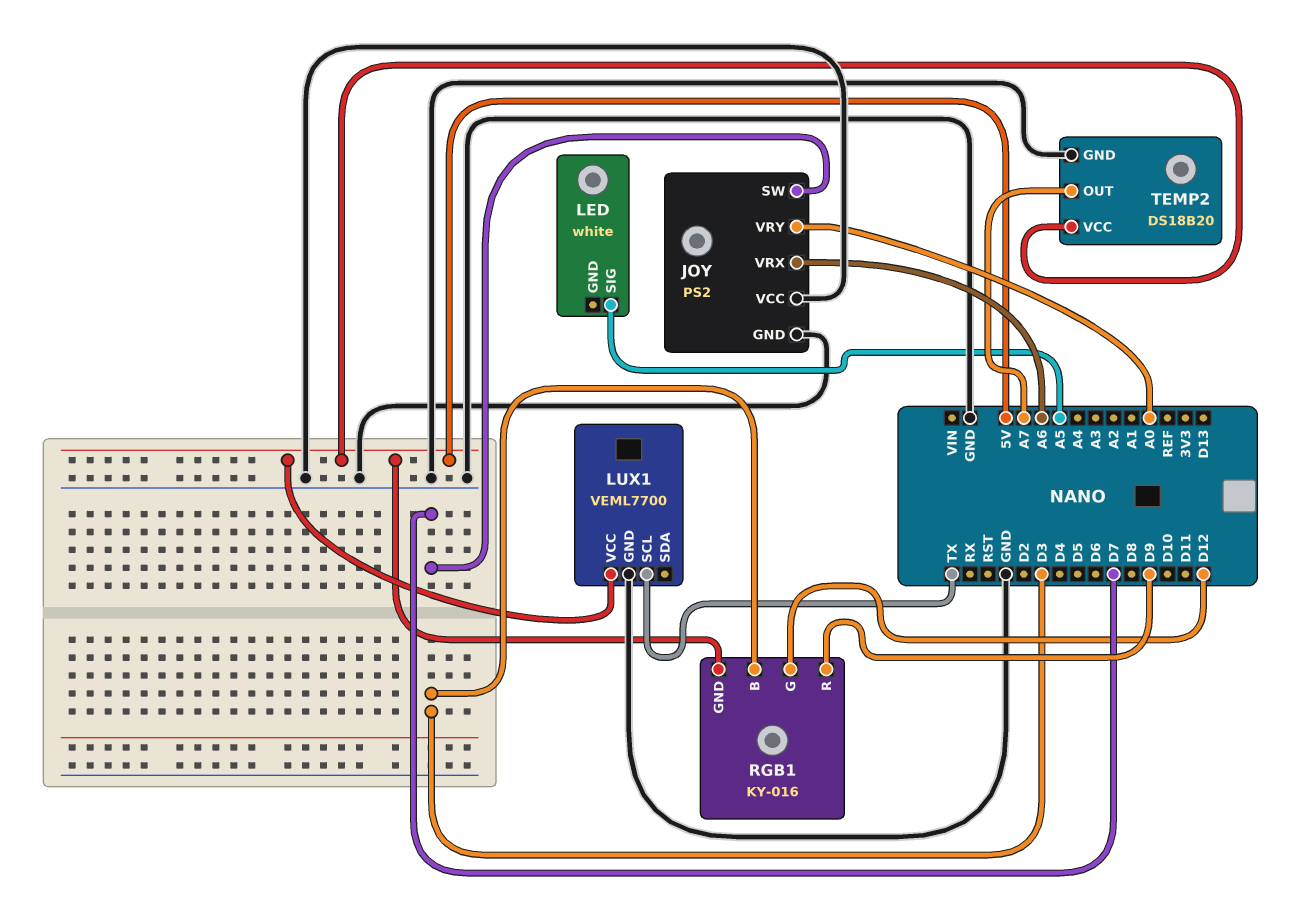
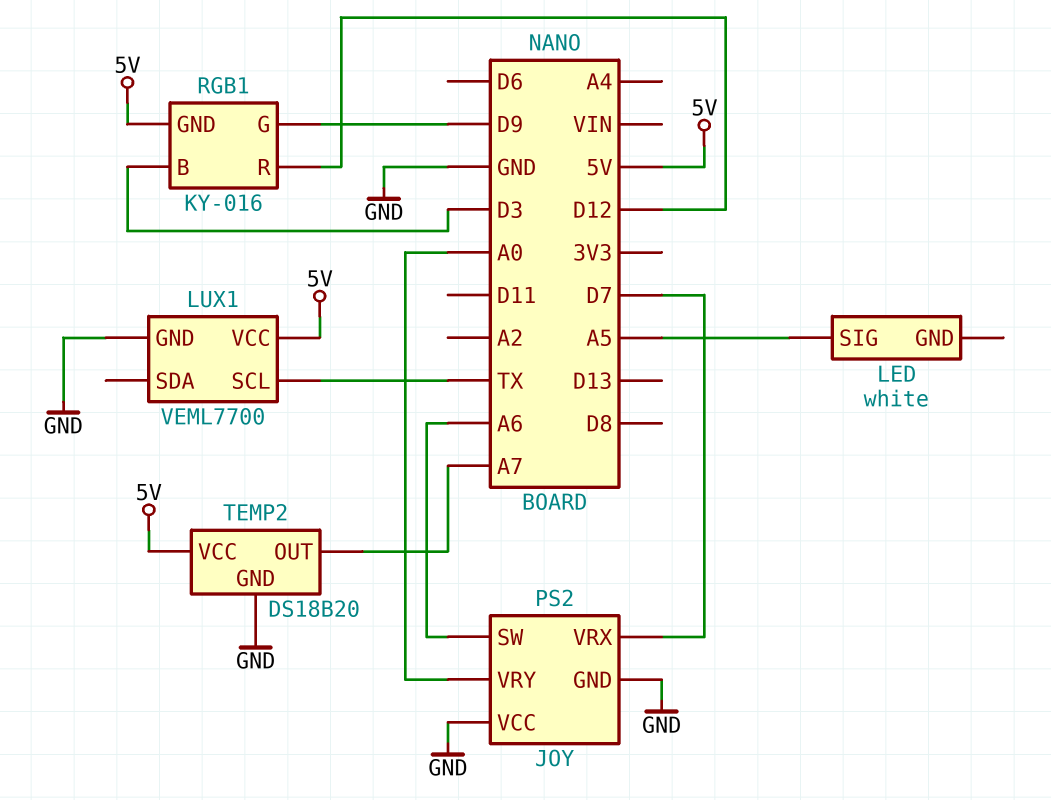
JOY pin SW: D7 -> A6
JOY pin VRX: A6 -> D7
RGB1 pin G: D12 -> D9
RGB1 pin R: D9 -> D12

